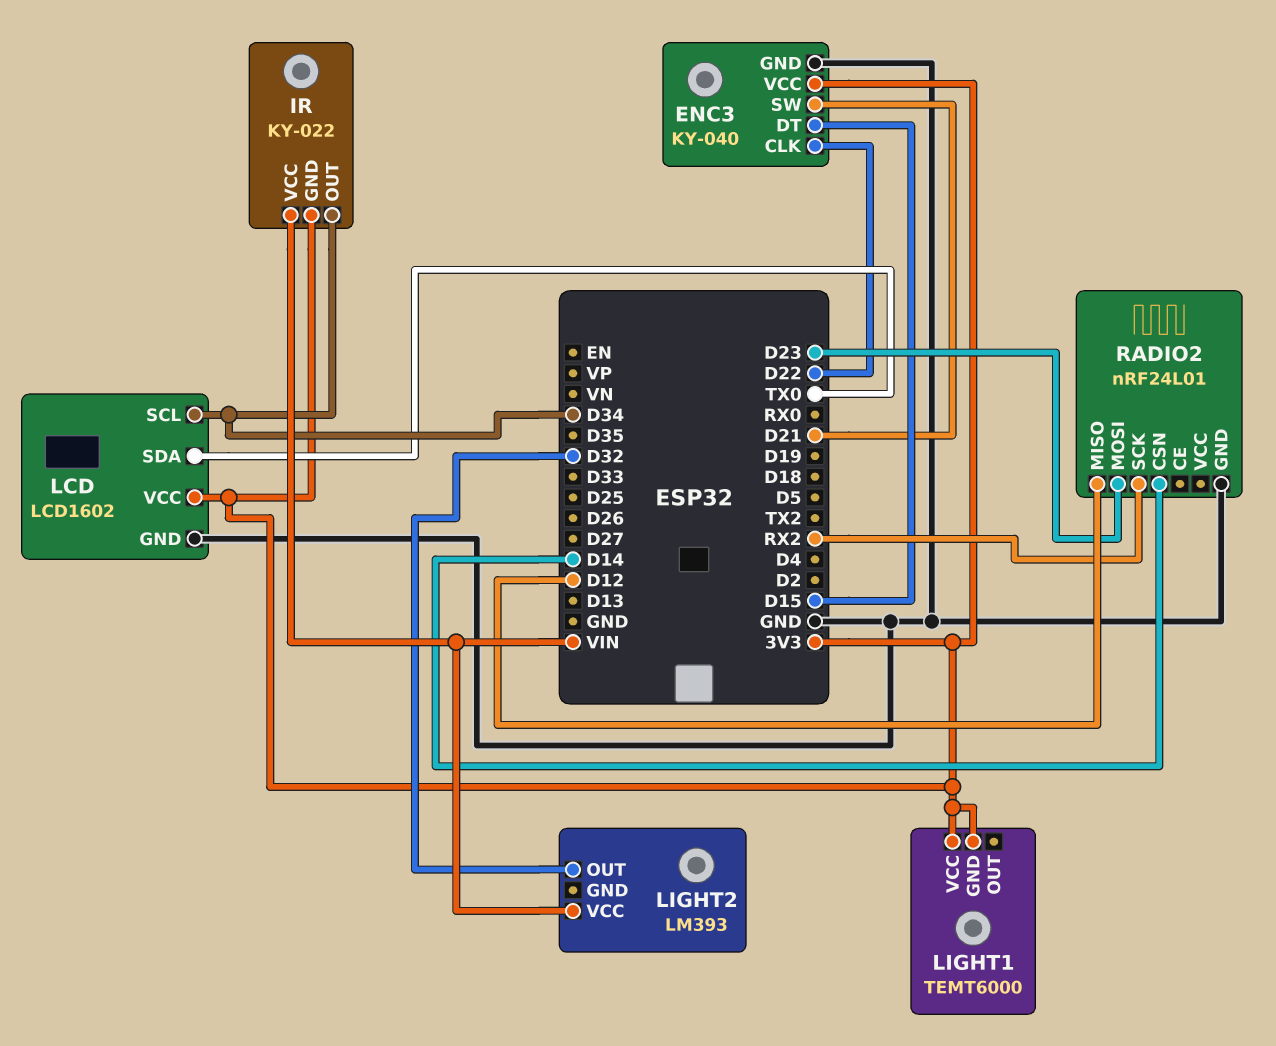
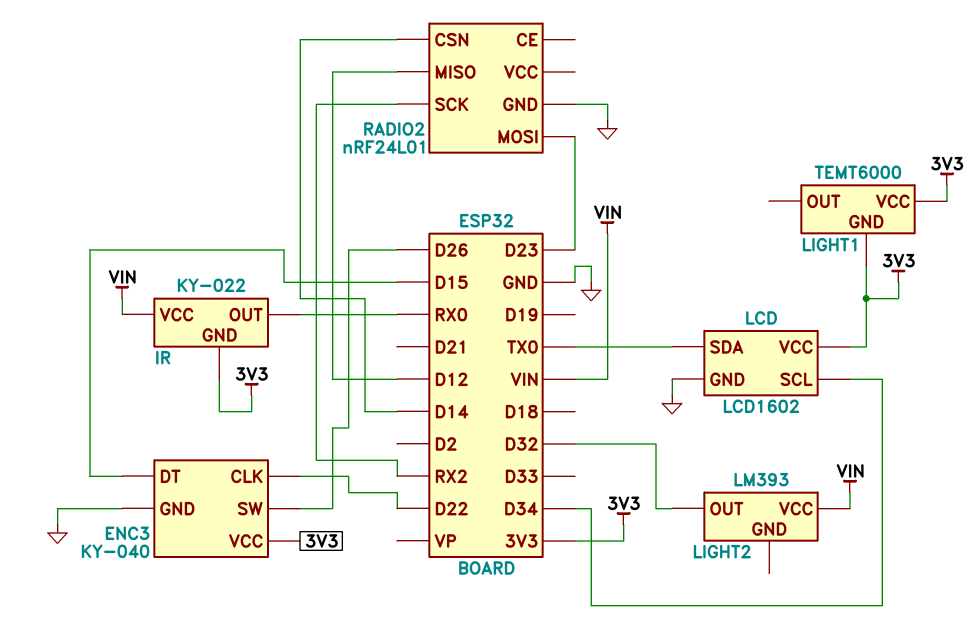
ENC3 pin SW: D21 -> D26
IR pin OUT: D34 -> RX0

